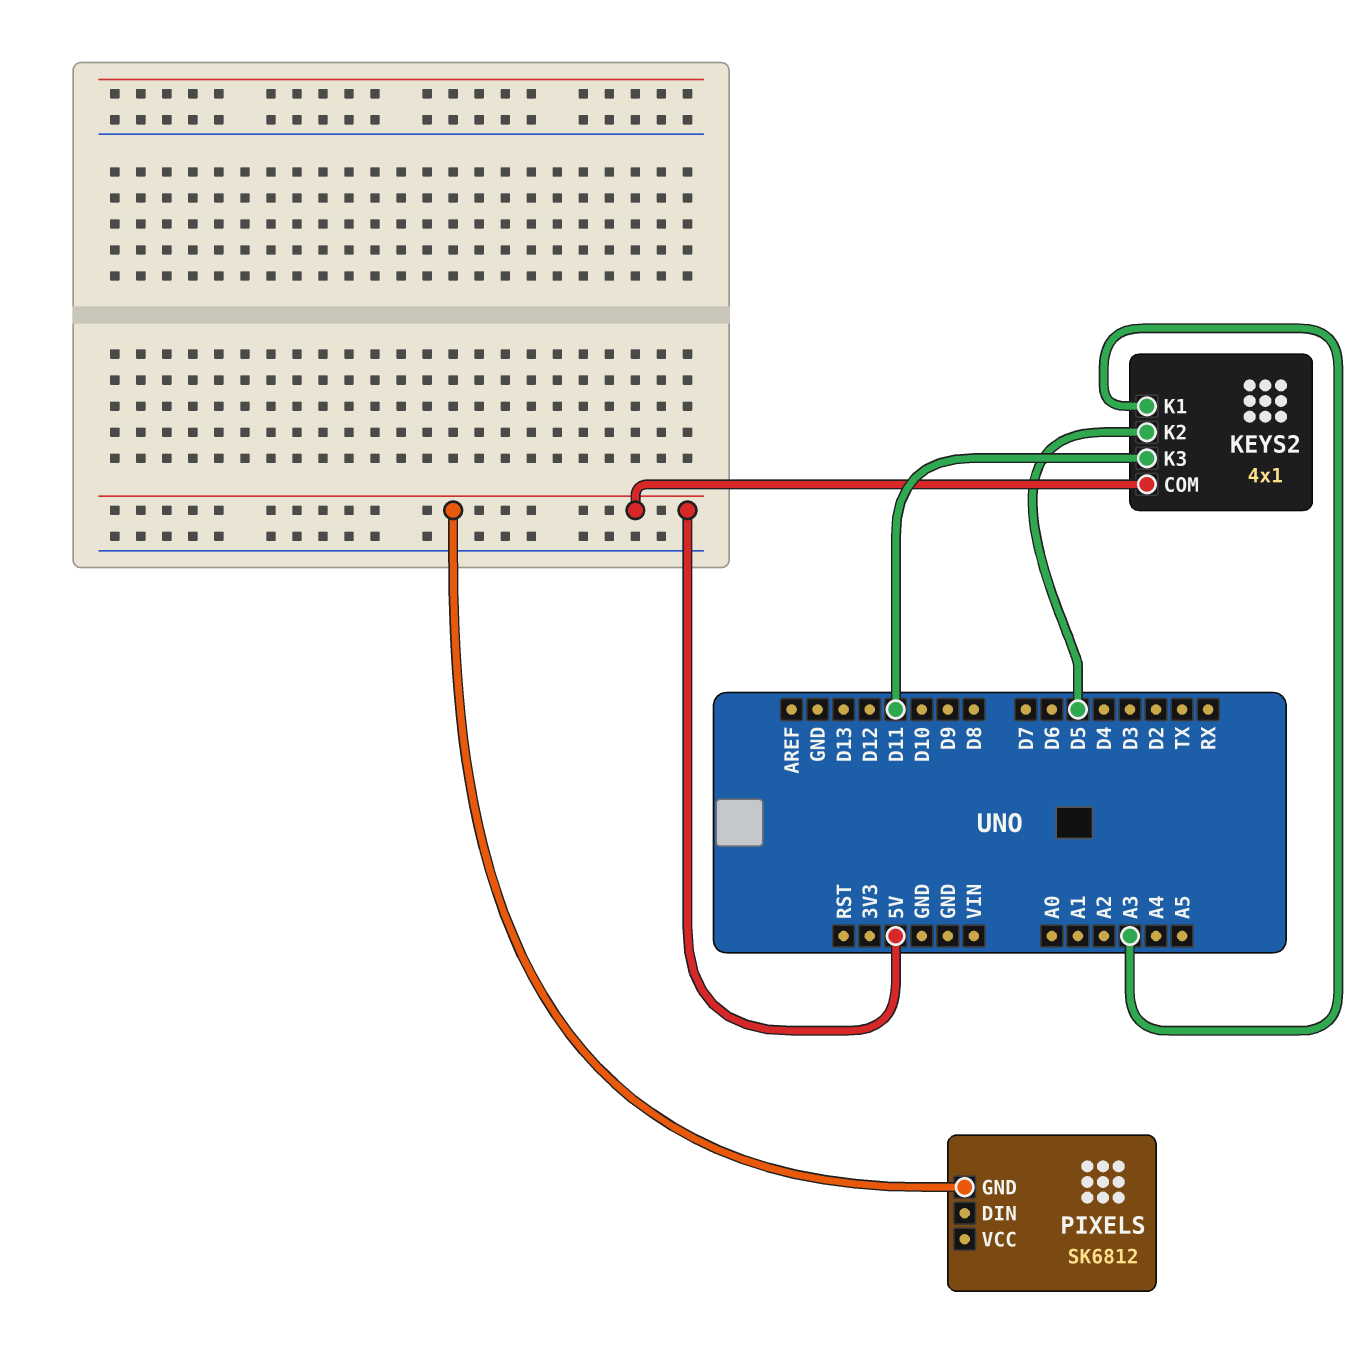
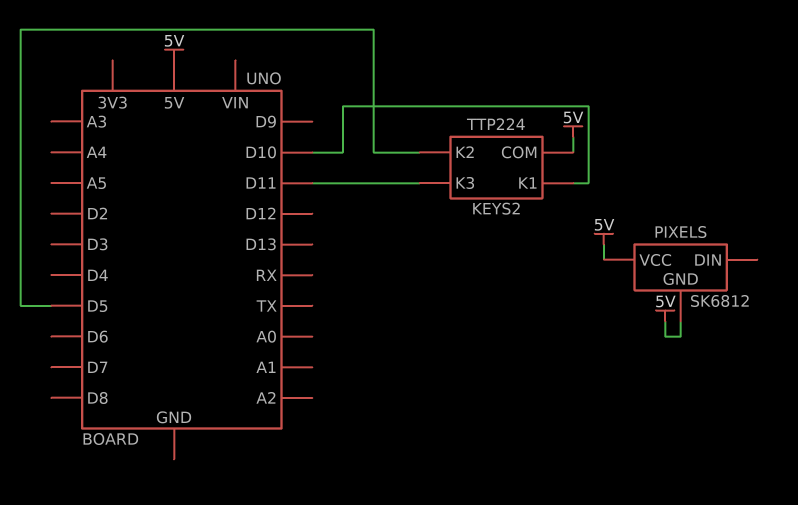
KEYS2: 4x1 -> TTP224
KEYS2 pin K1: A3 -> D10
PIXELS pin VCC: none -> 5V

